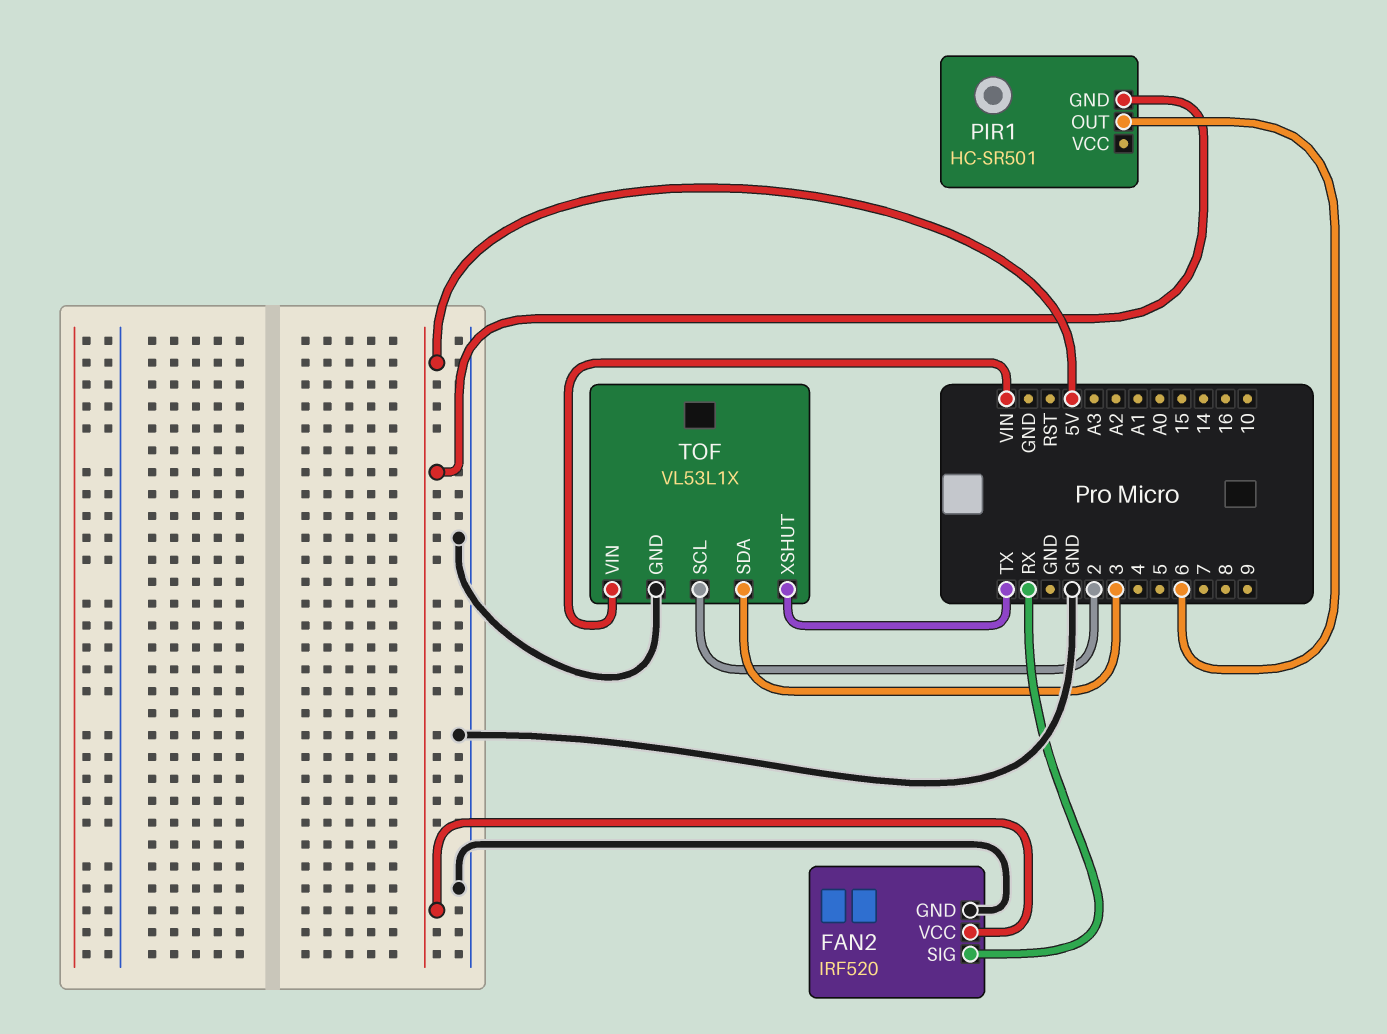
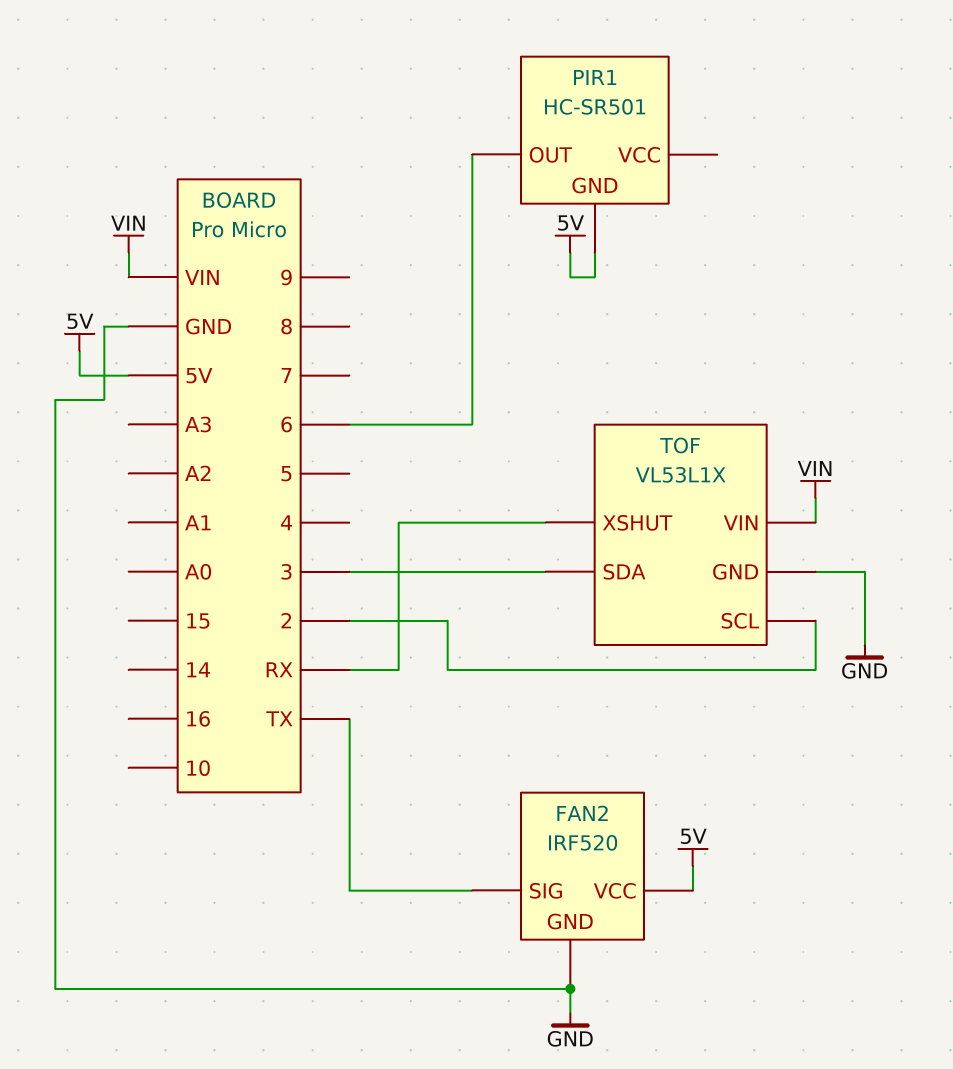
FAN2 pin SIG: RX -> TX
TOF pin XSHUT: TX -> RX

